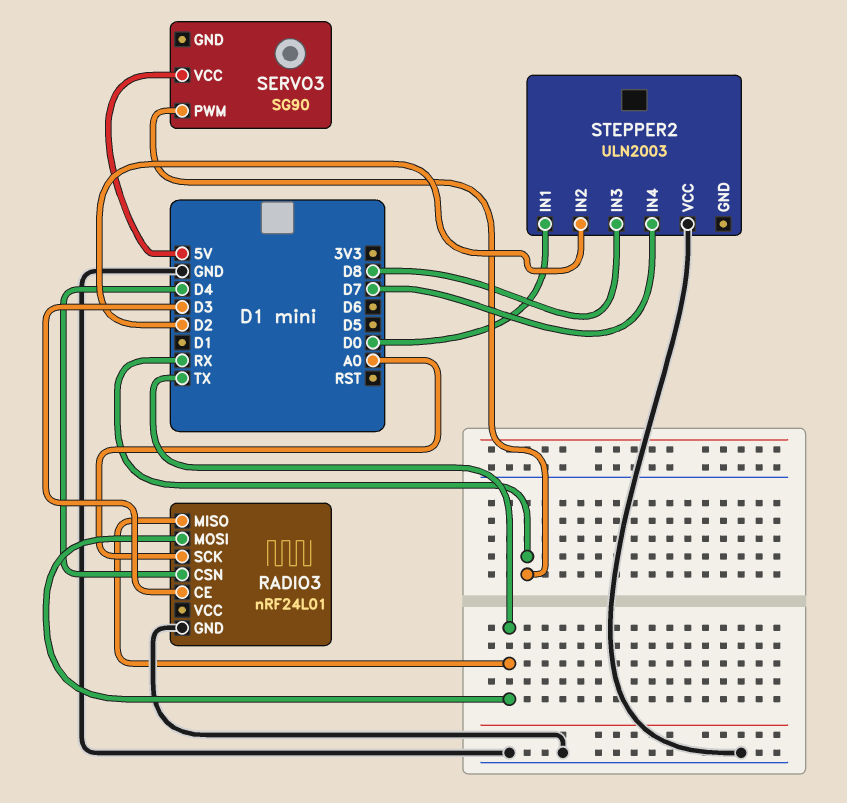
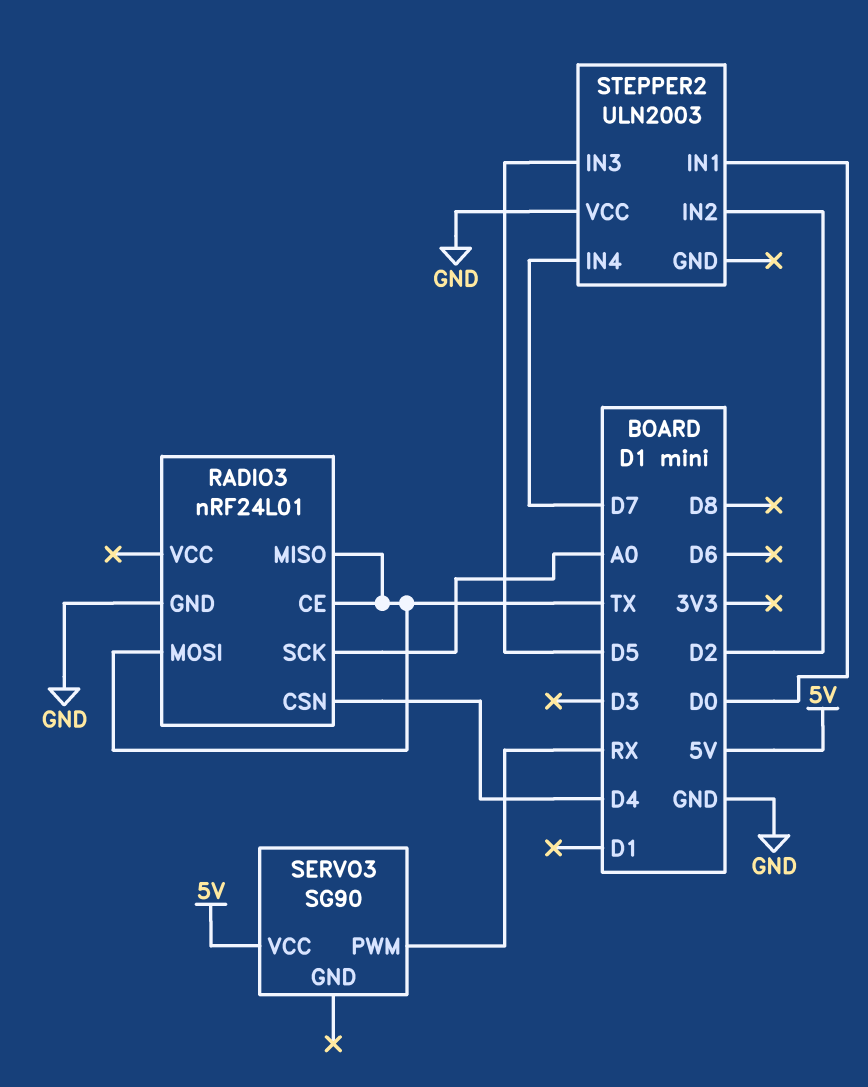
RADIO3 pin CE: D3 -> TX
STEPPER2 pin IN3: D8 -> D5

